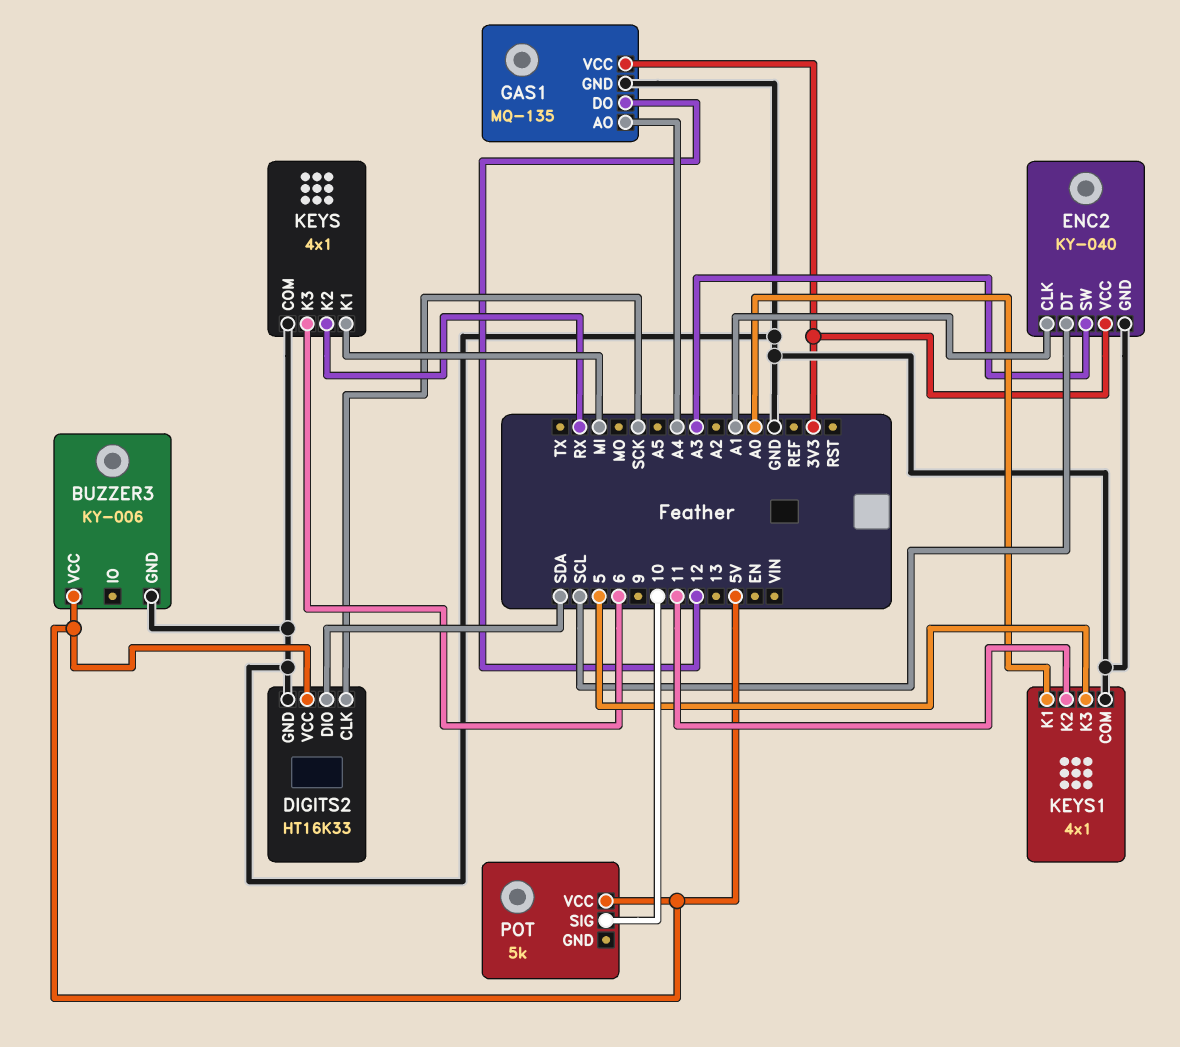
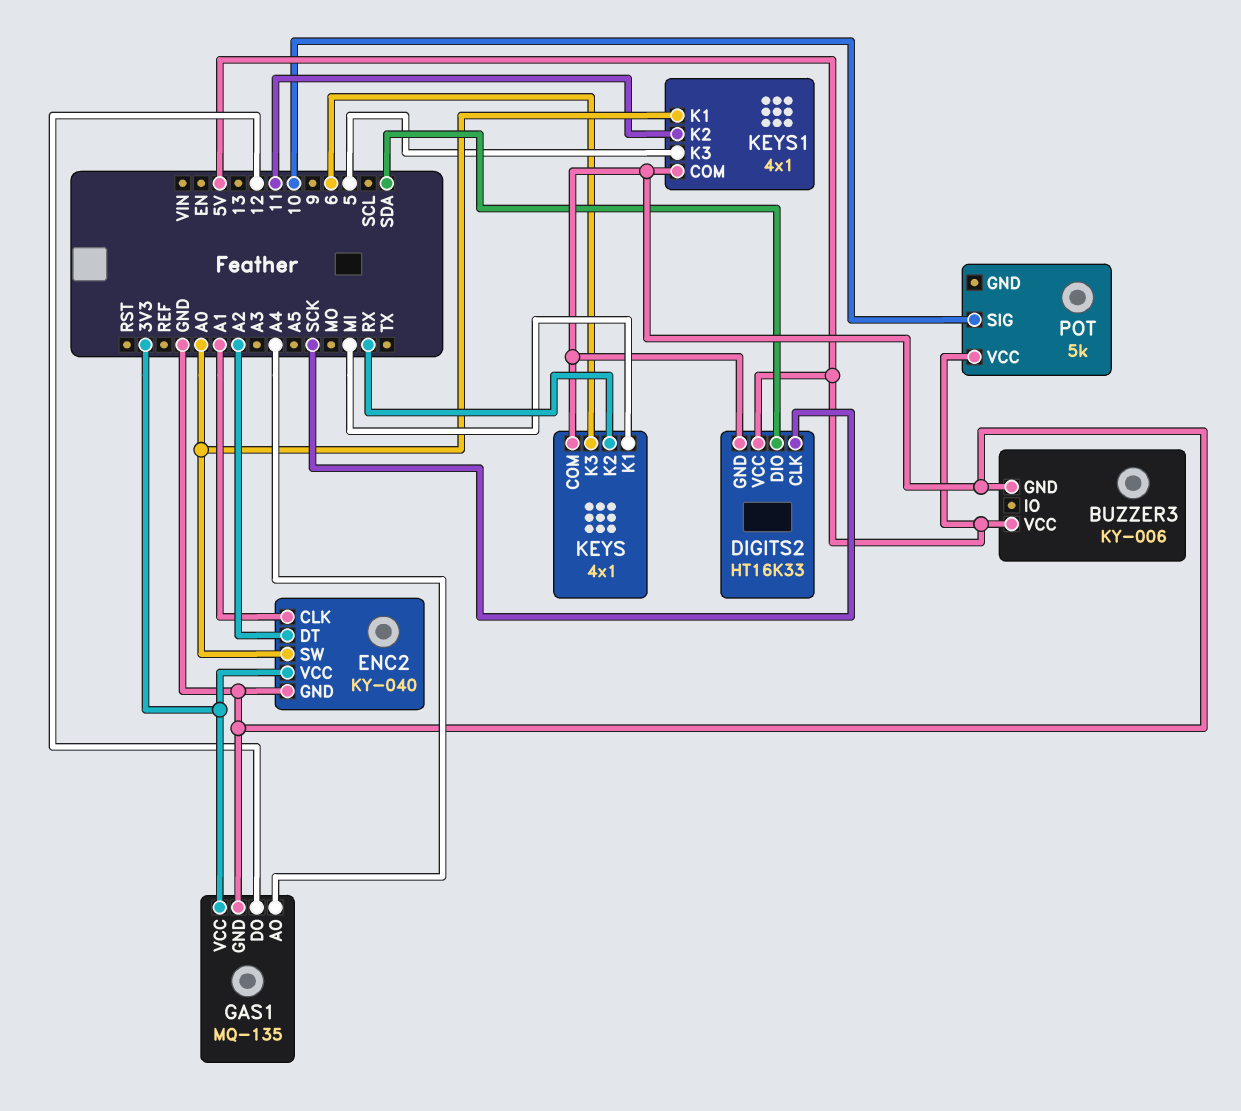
ENC2 pin DT: SCL -> A2
ENC2 pin SW: A3 -> A0

